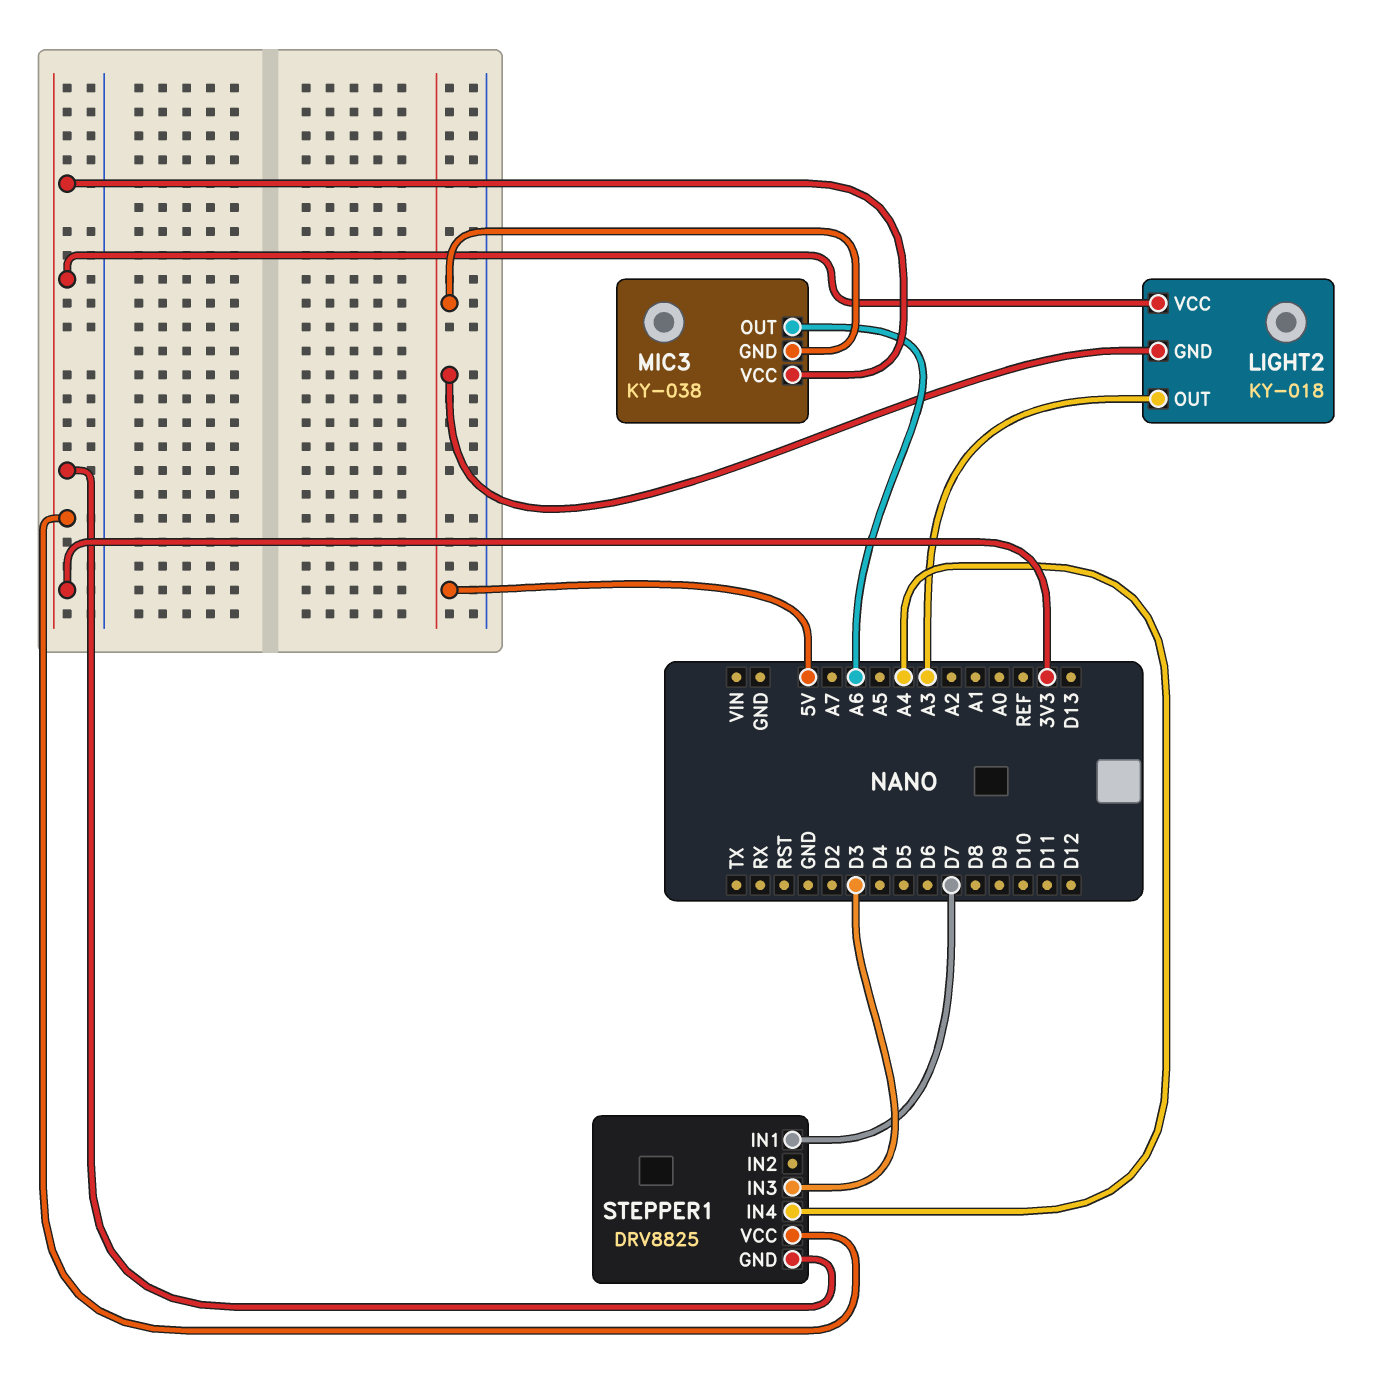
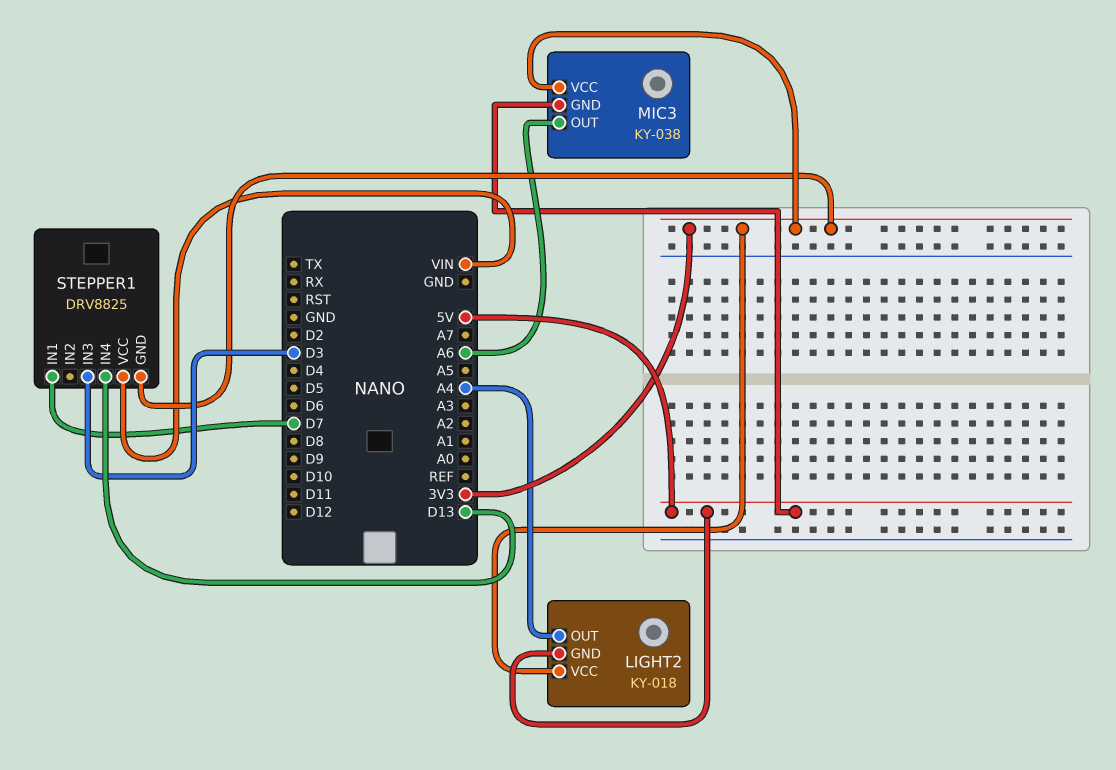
LIGHT2 pin OUT: A3 -> A4
STEPPER1 pin IN4: A4 -> D13
STEPPER1 pin VCC: 3V3 -> VIN

